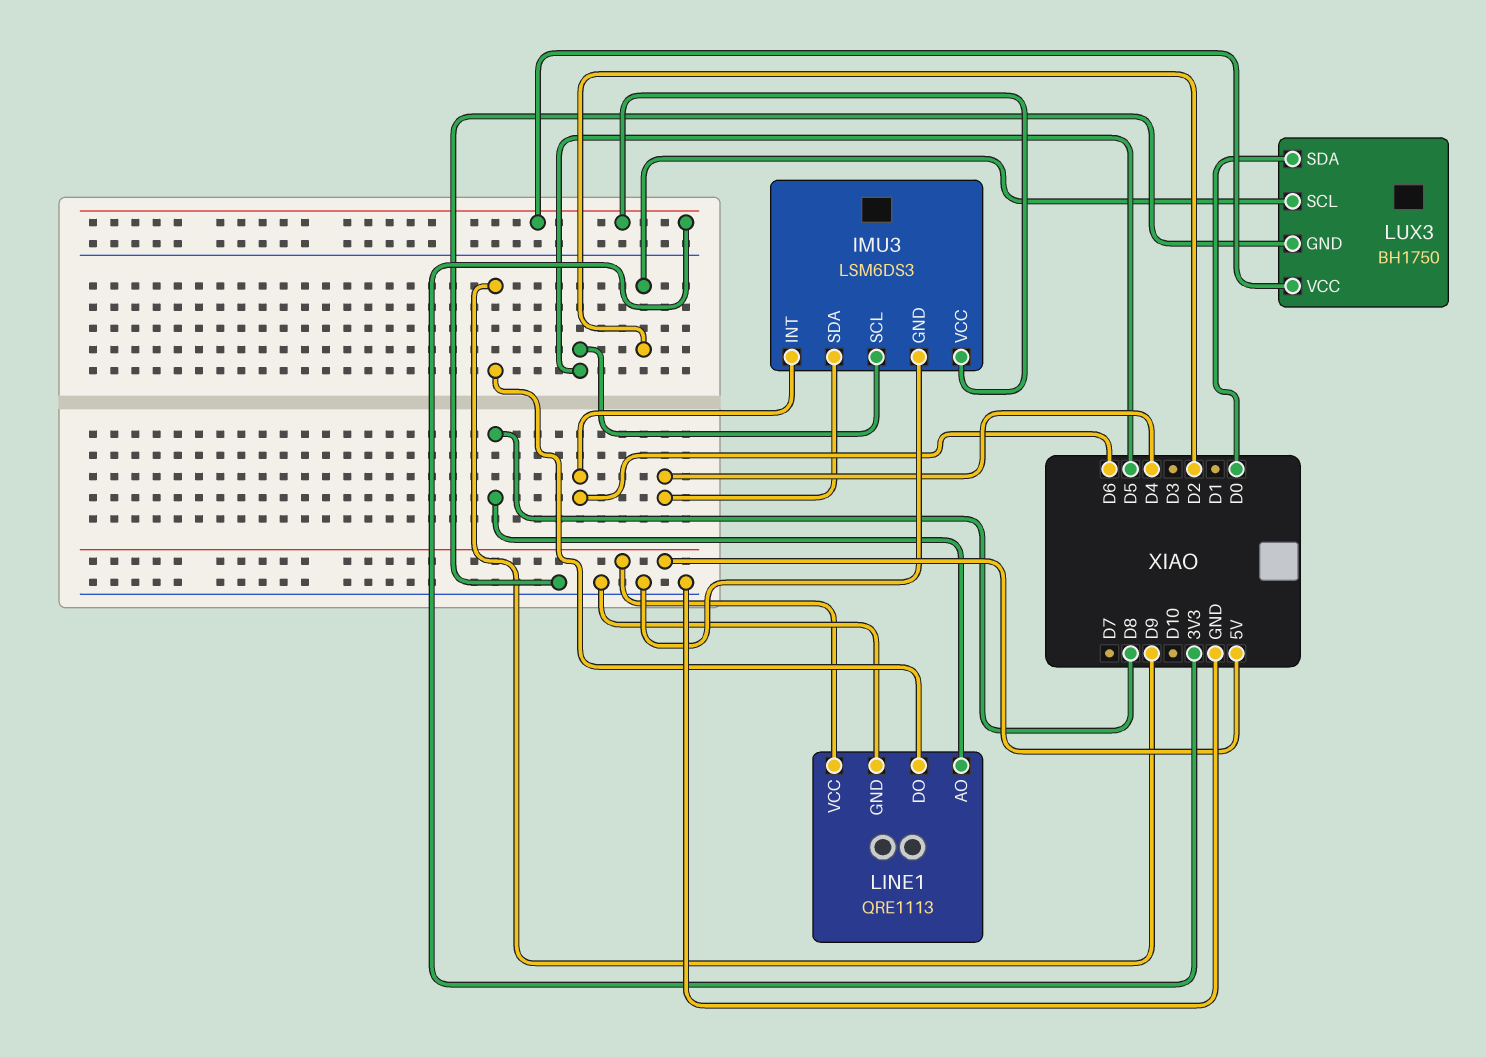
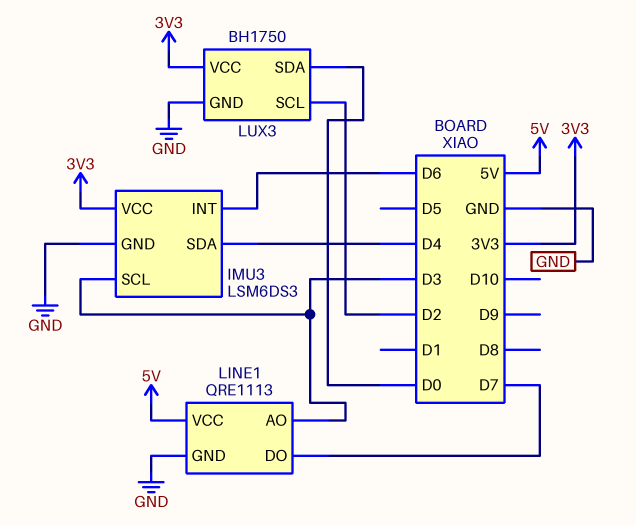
IMU3 pin SCL: D5 -> D3
LINE1 pin AO: D8 -> D3
LINE1 pin DO: D9 -> D7

